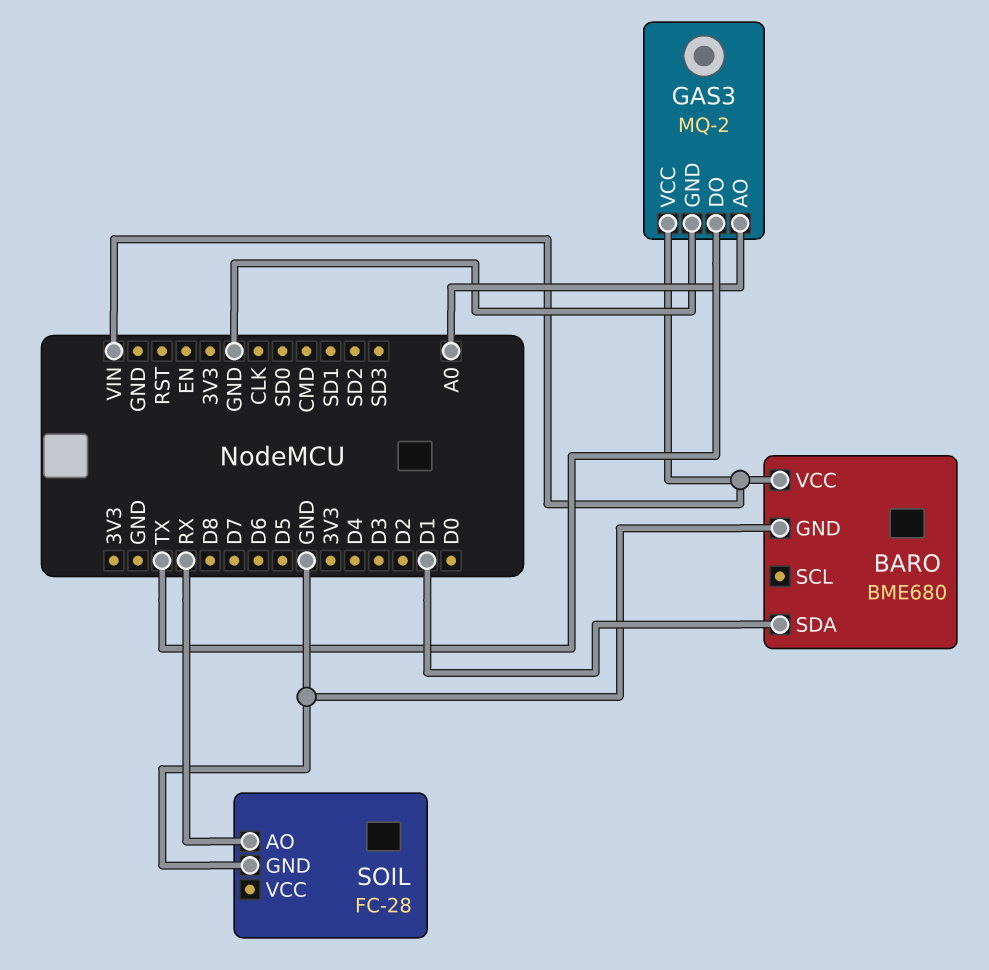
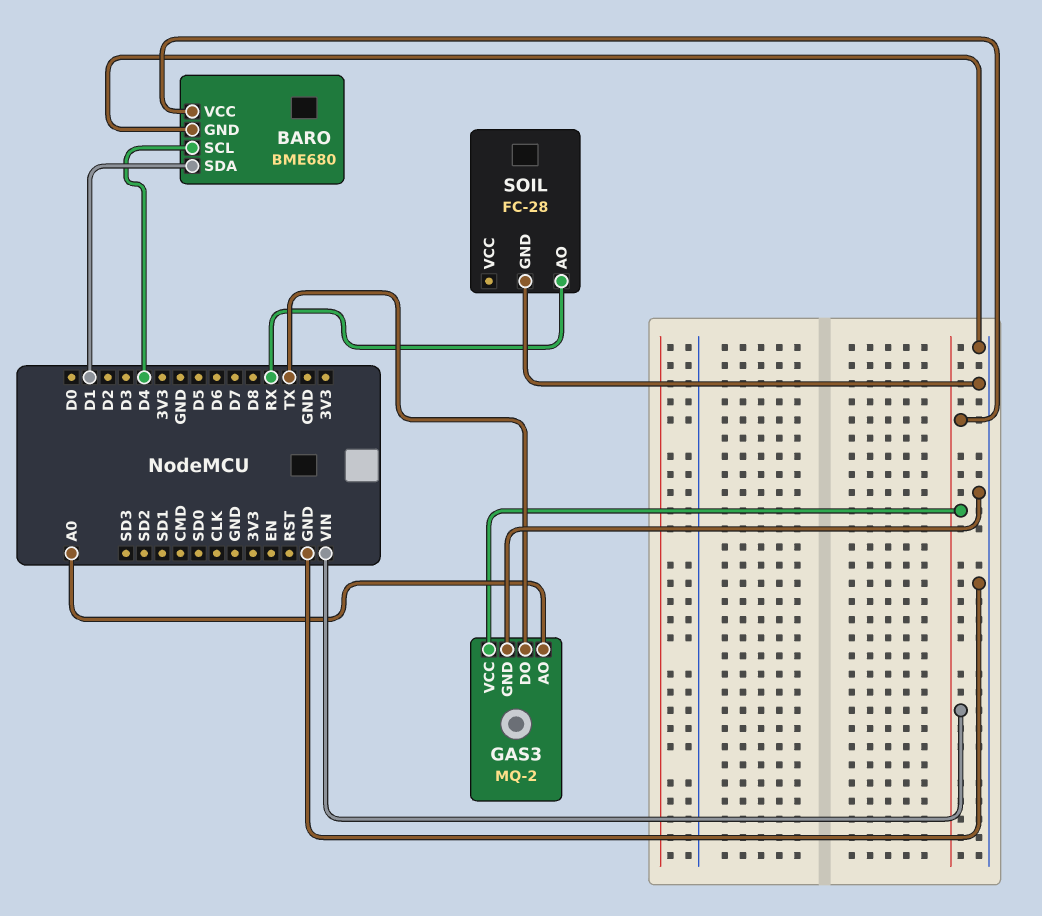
BARO pin SCL: none -> D4

